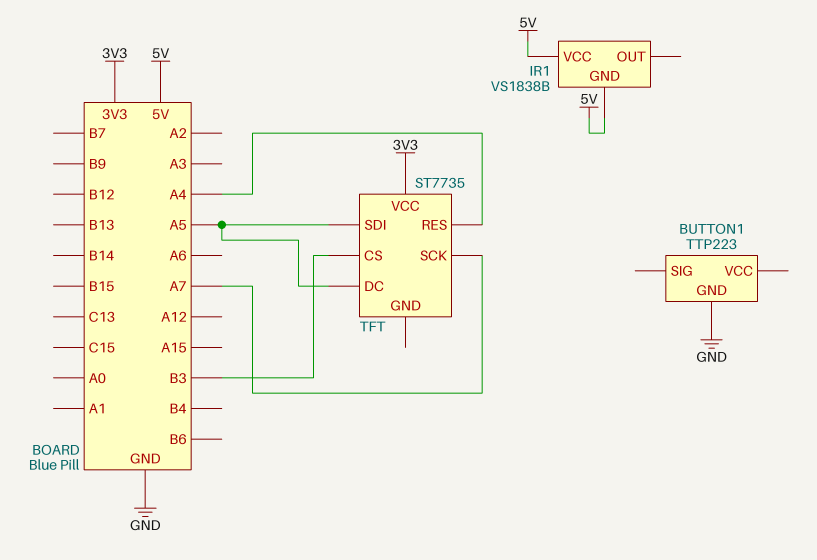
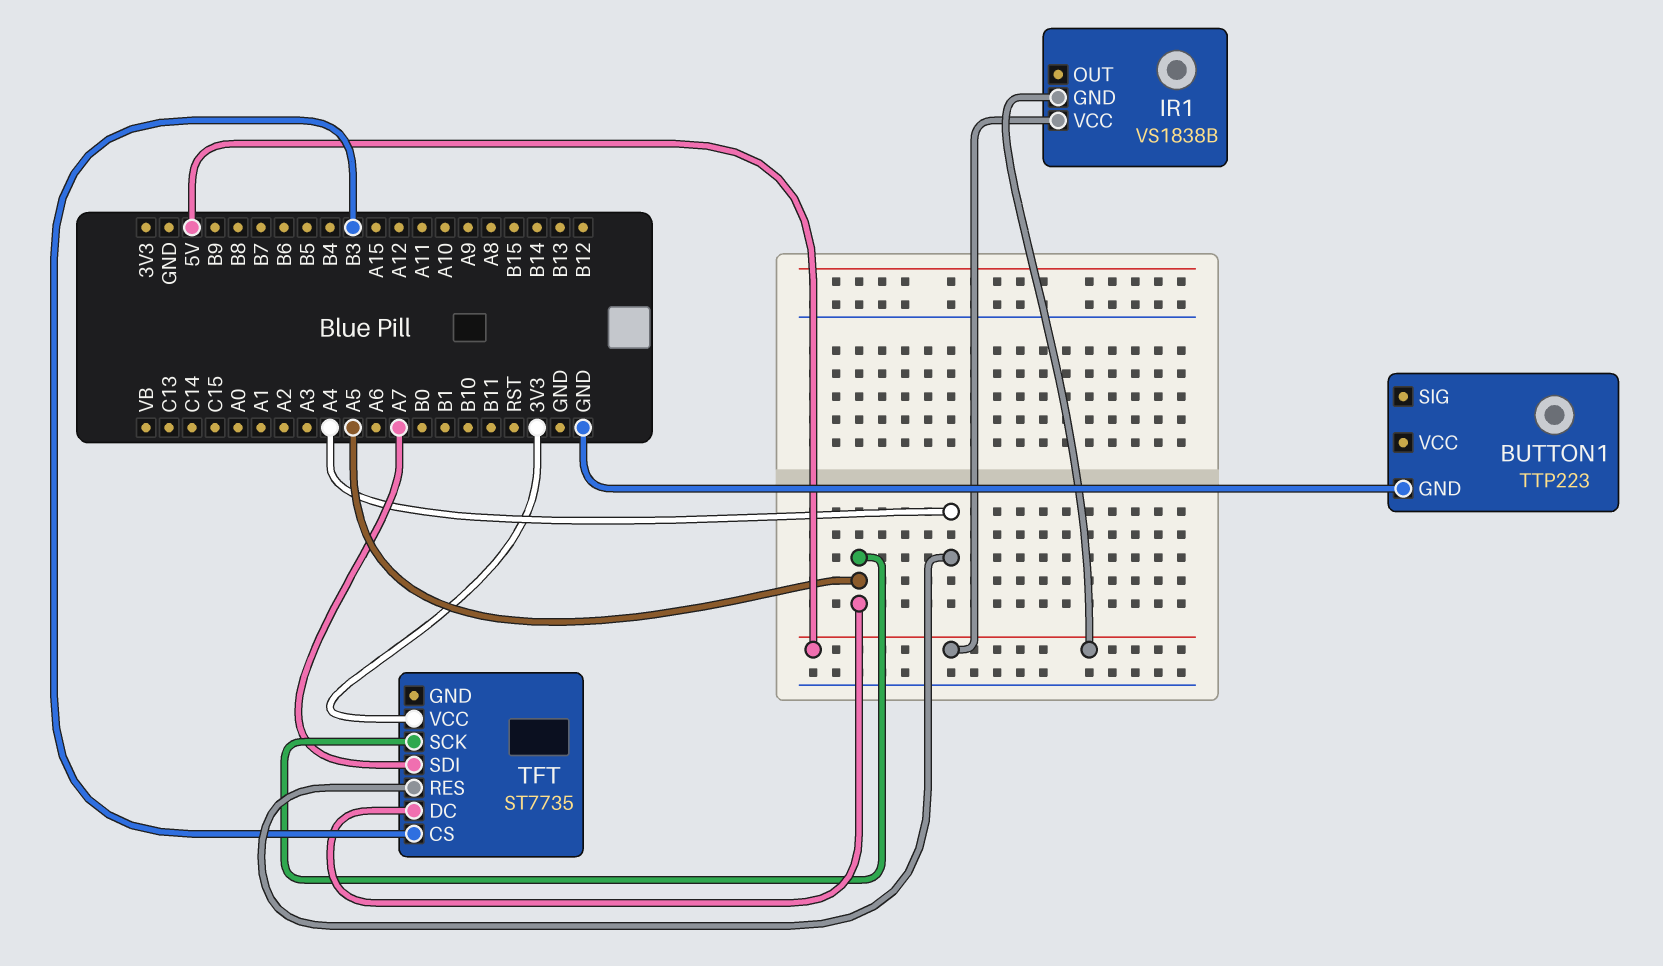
TFT pin SCK: A7 -> A5
TFT pin SDI: A5 -> A7

